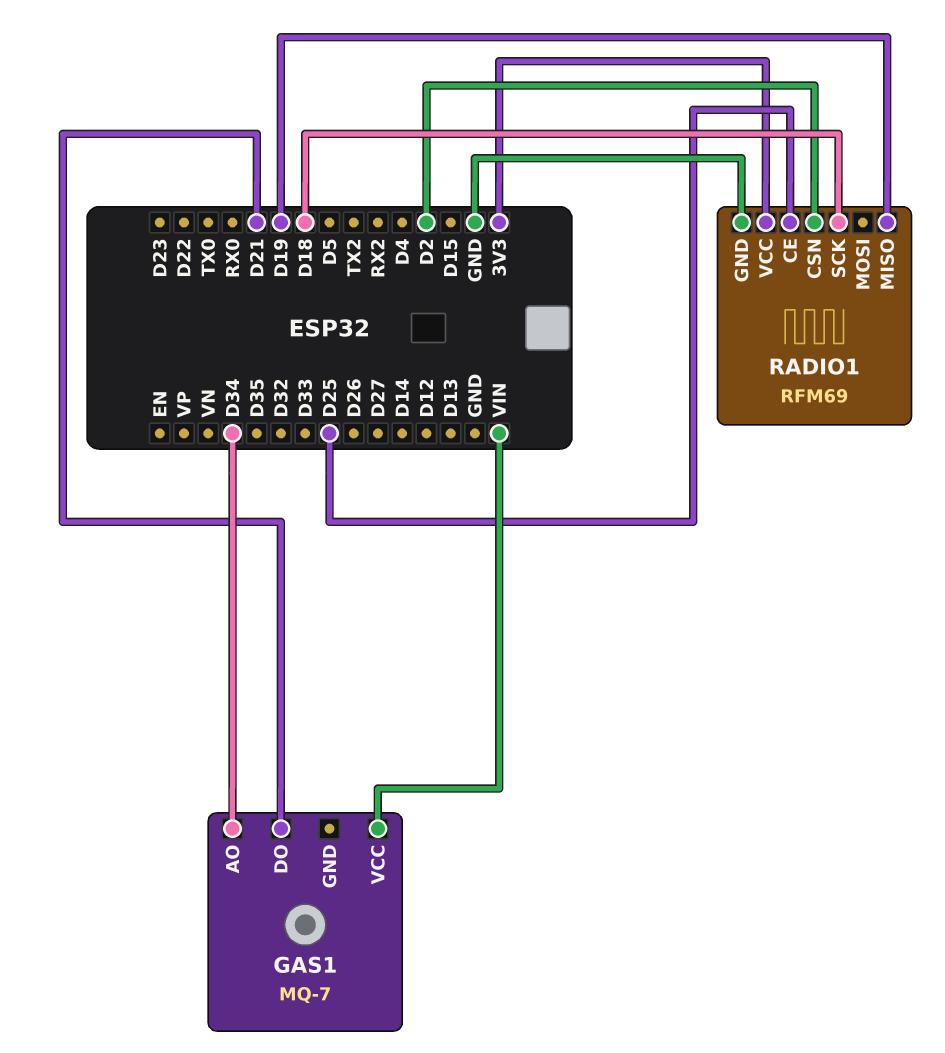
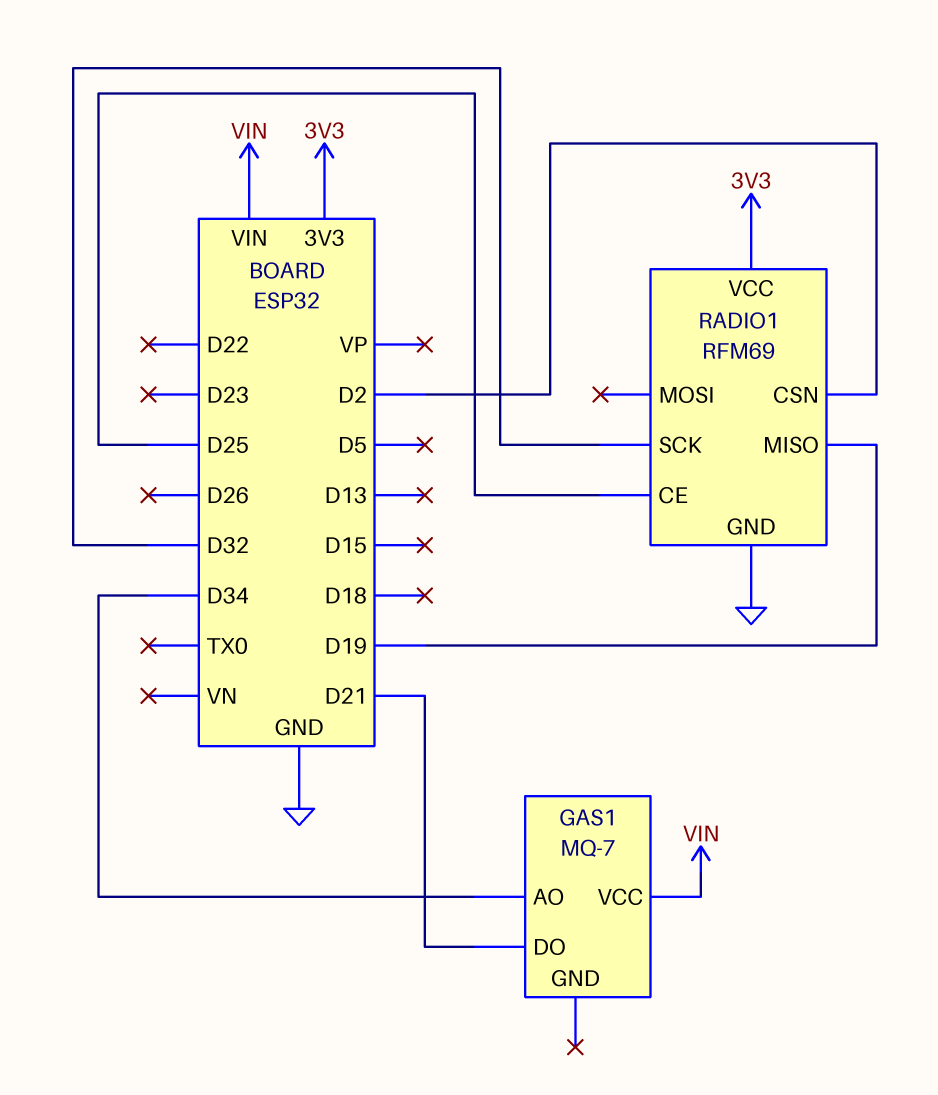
RADIO1 pin SCK: D18 -> D32

